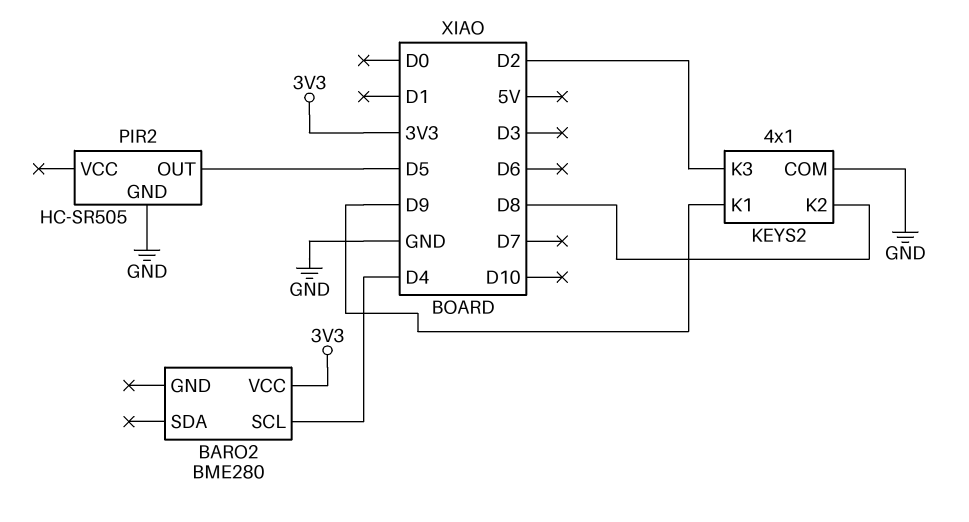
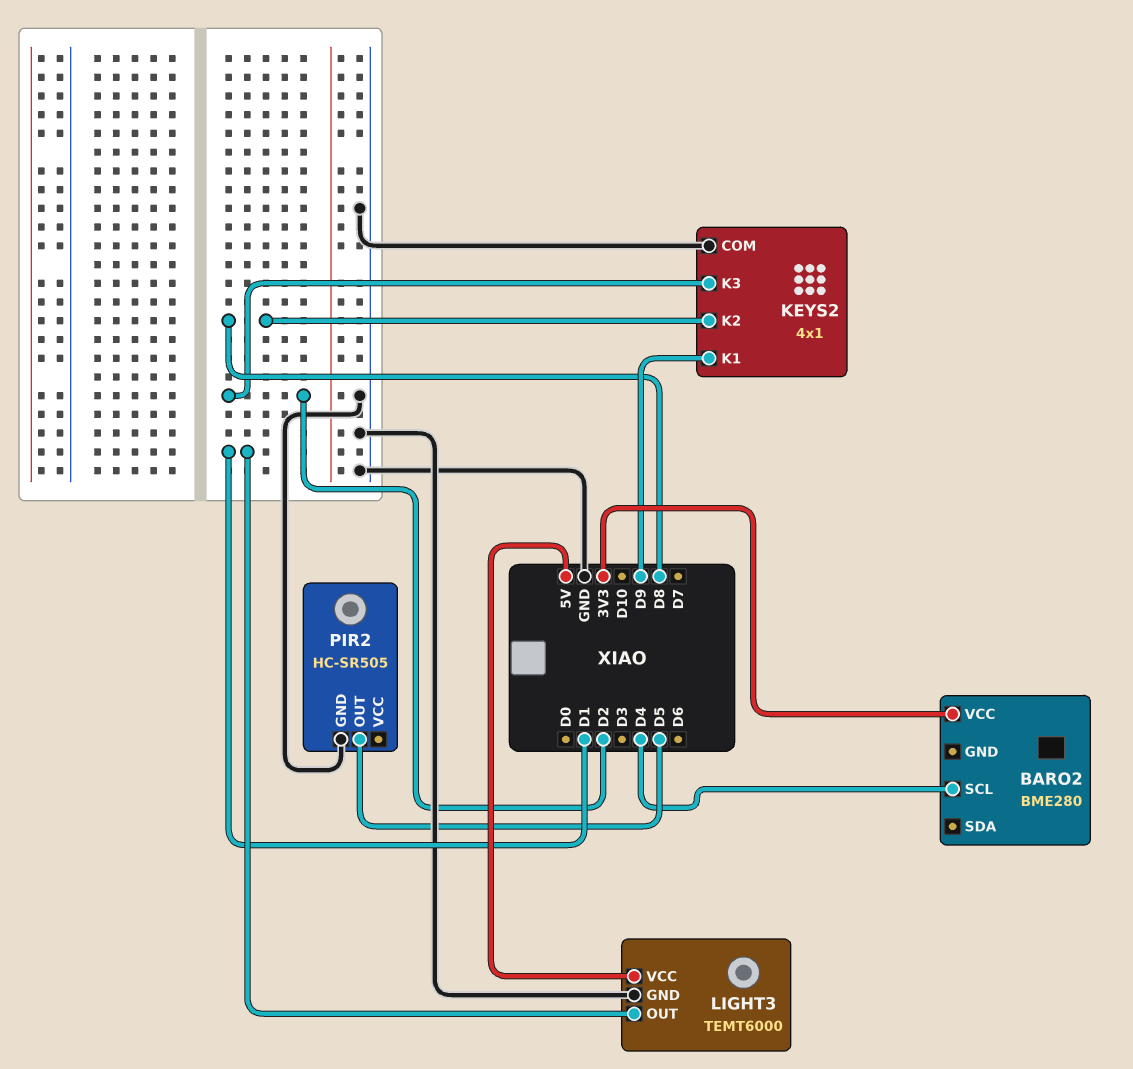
LIGHT3: none -> TEMT6000
LIGHT3 pin GND: none -> GND
LIGHT3 pin OUT: none -> D1
LIGHT3 pin VCC: none -> 5V

